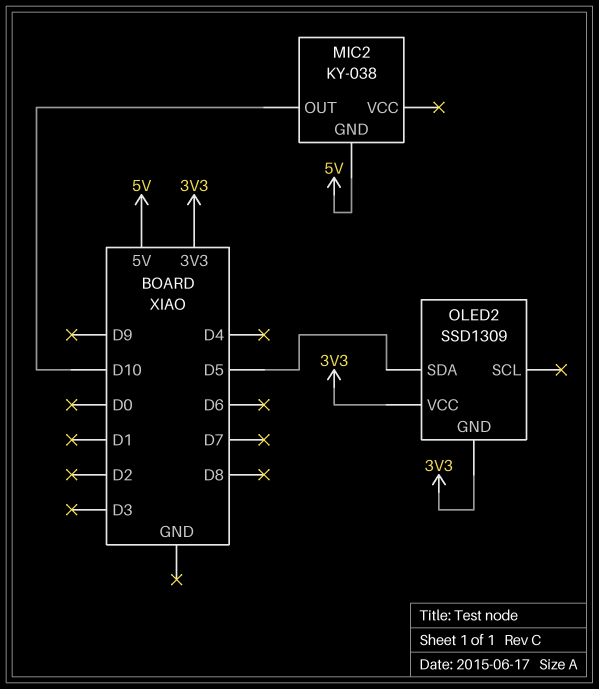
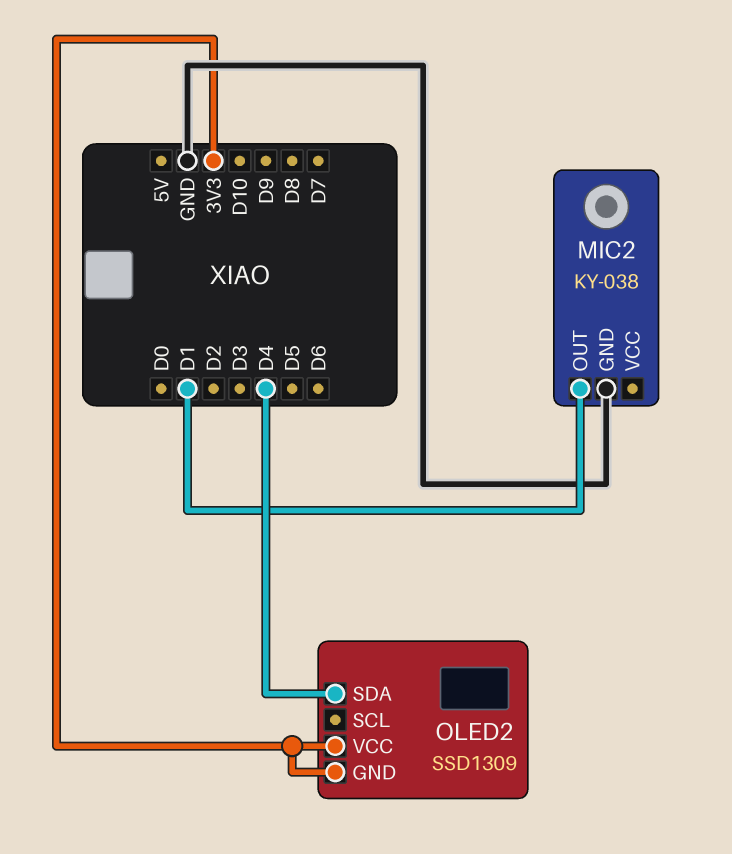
MIC2 pin GND: 5V -> GND
MIC2 pin OUT: D10 -> D1
OLED2 pin SDA: D5 -> D4

